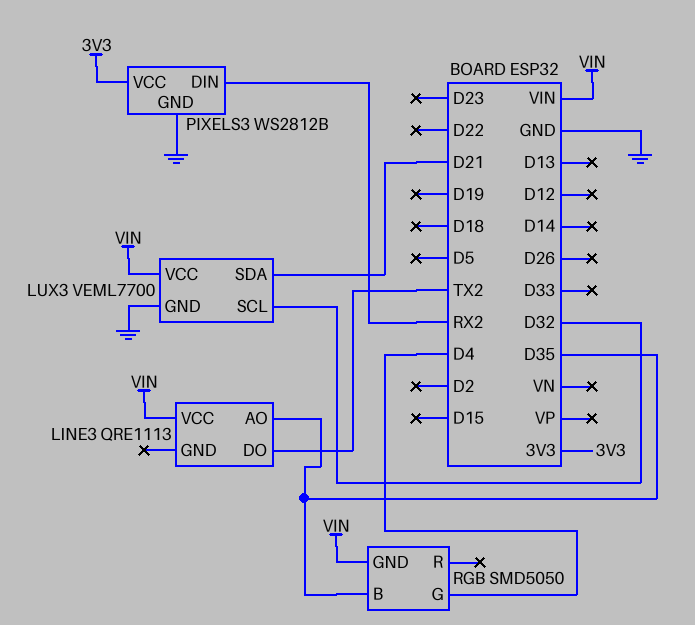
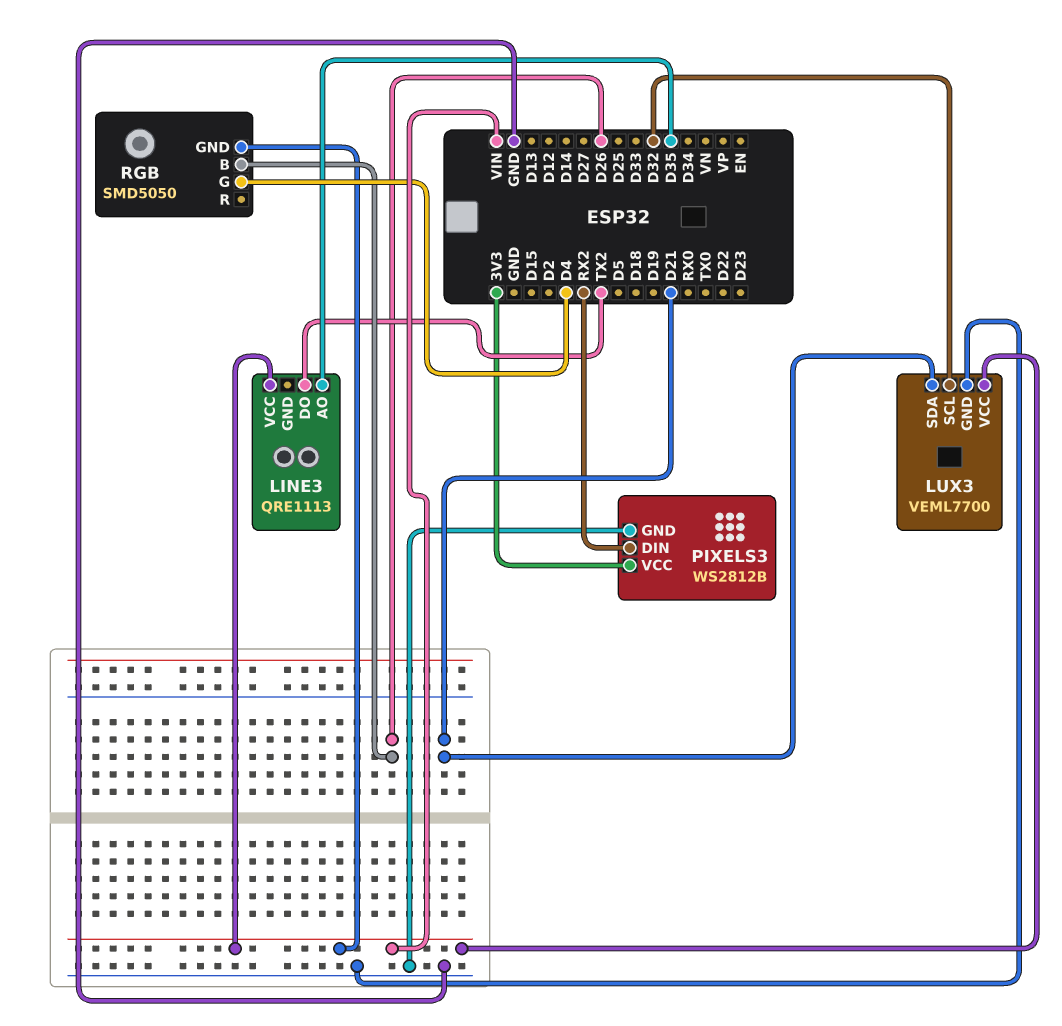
RGB pin B: D35 -> D26

